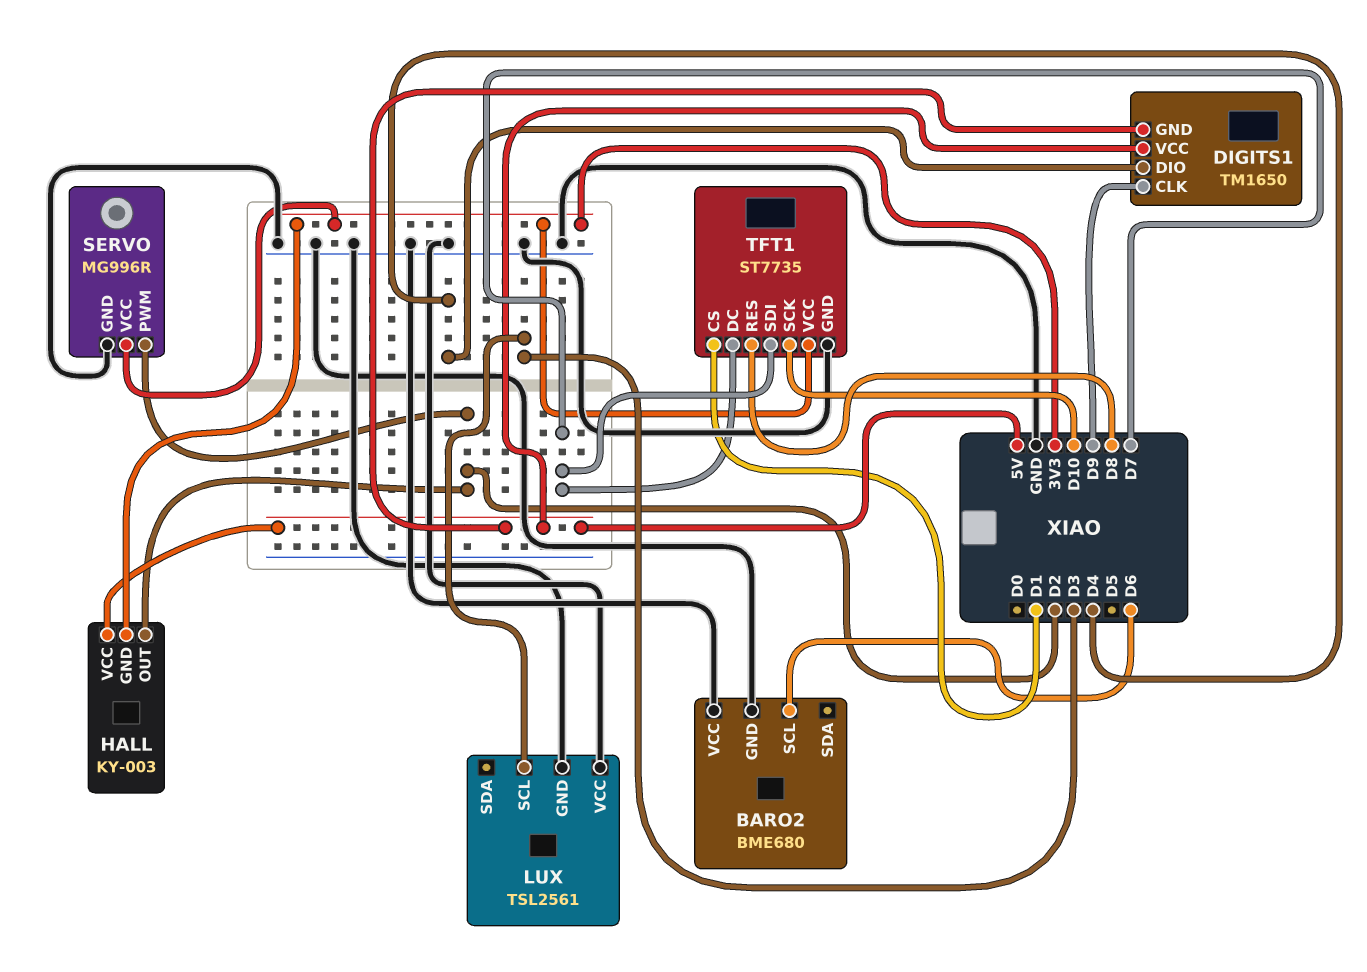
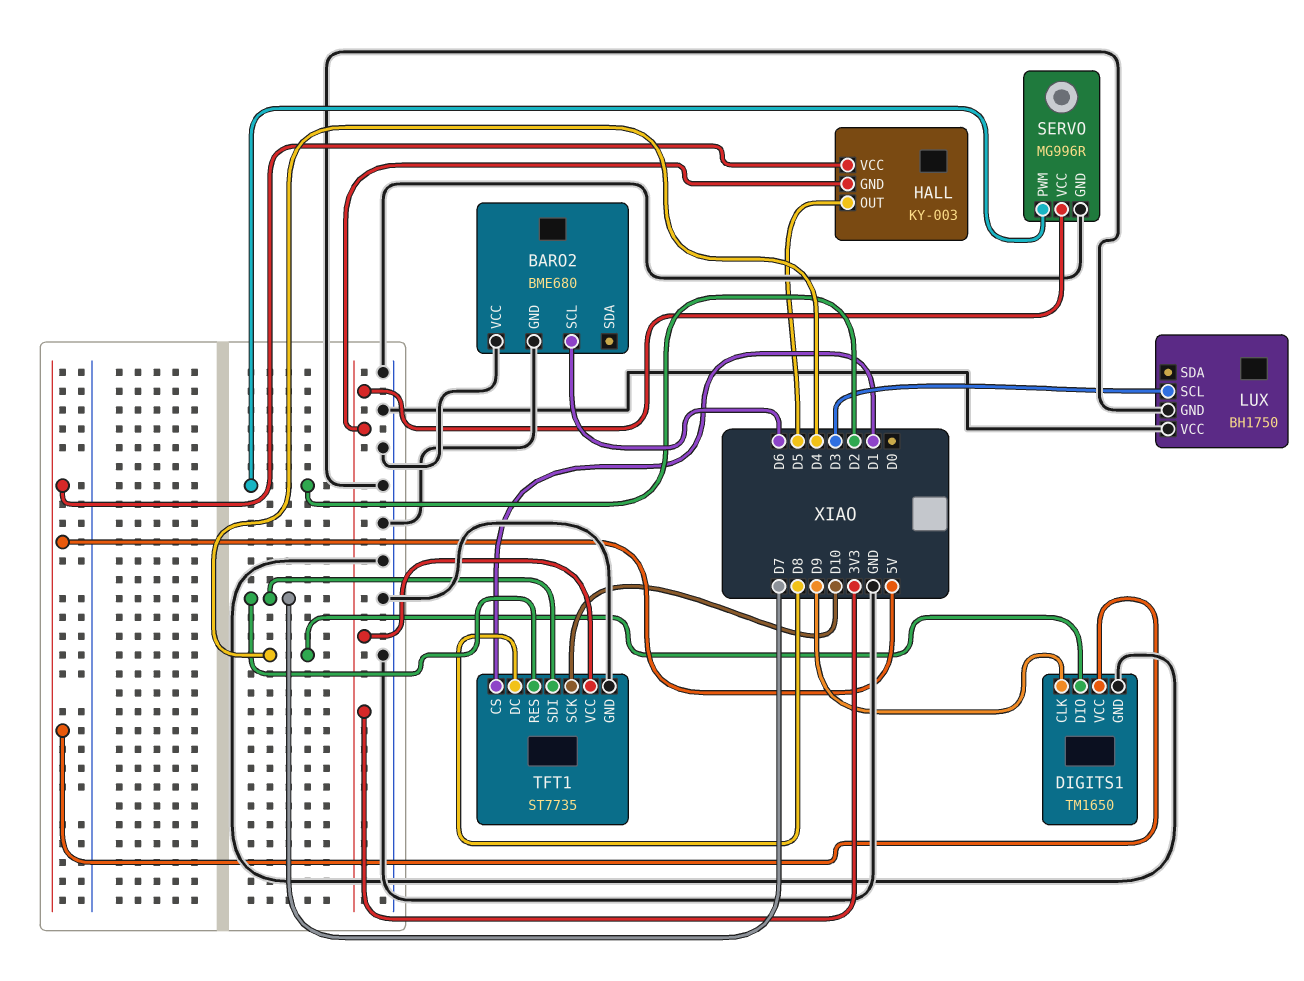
DIGITS1 pin GND: 5V -> GND
HALL pin OUT: D2 -> D5
LUX: TSL2561 -> BH1750
TFT1 pin DC: D7 -> D8
TFT1 pin RES: D8 -> D7

